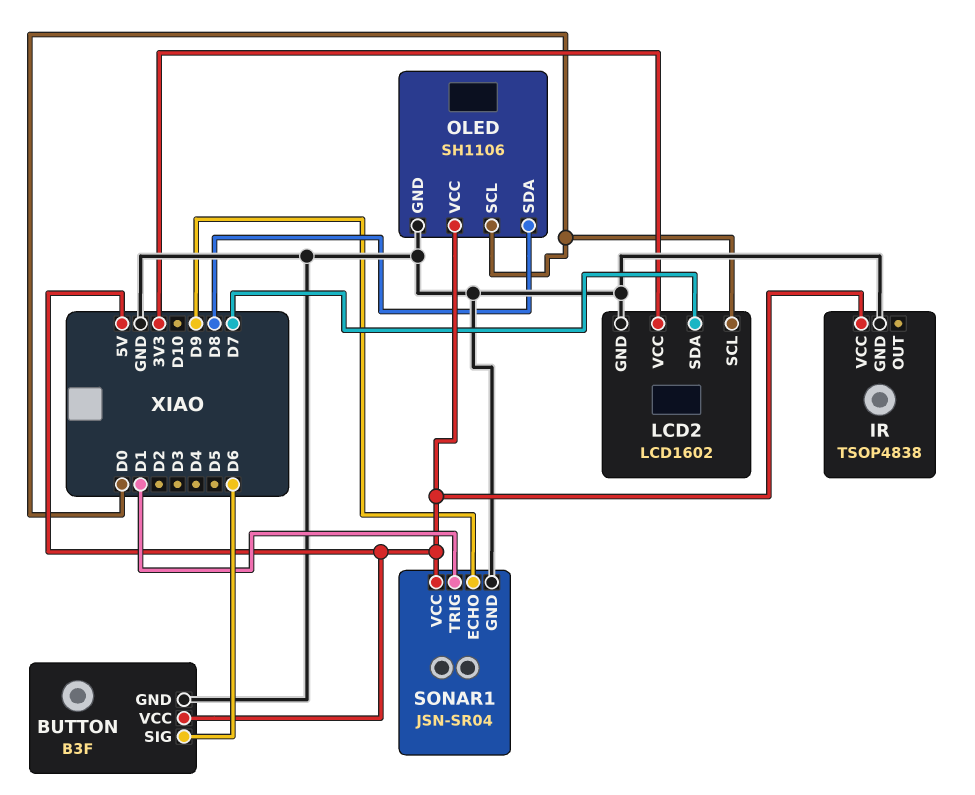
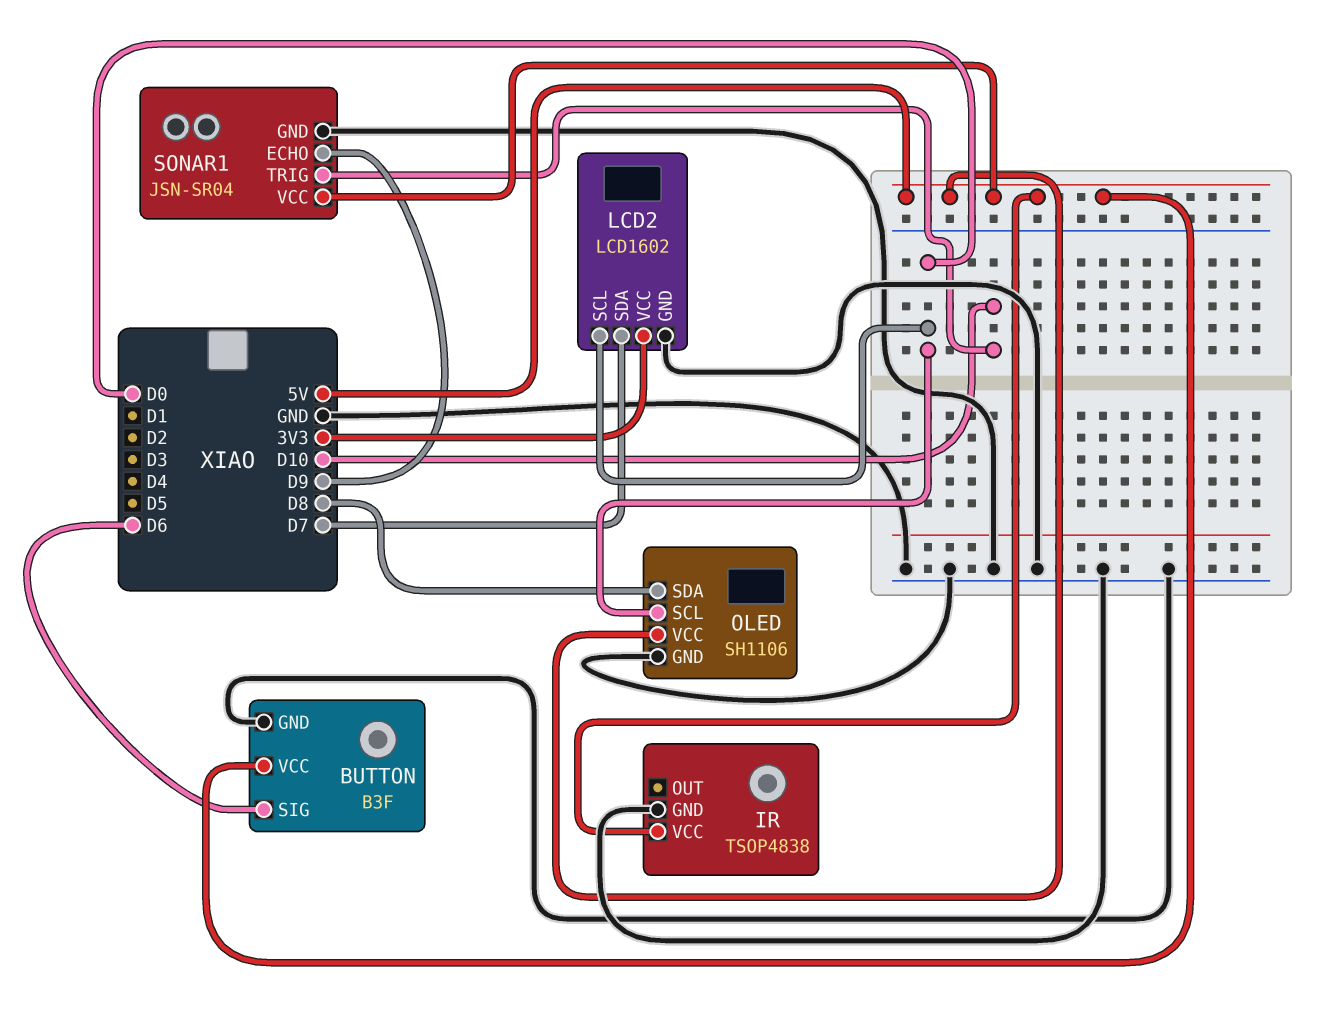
SONAR1 pin TRIG: D1 -> D10

